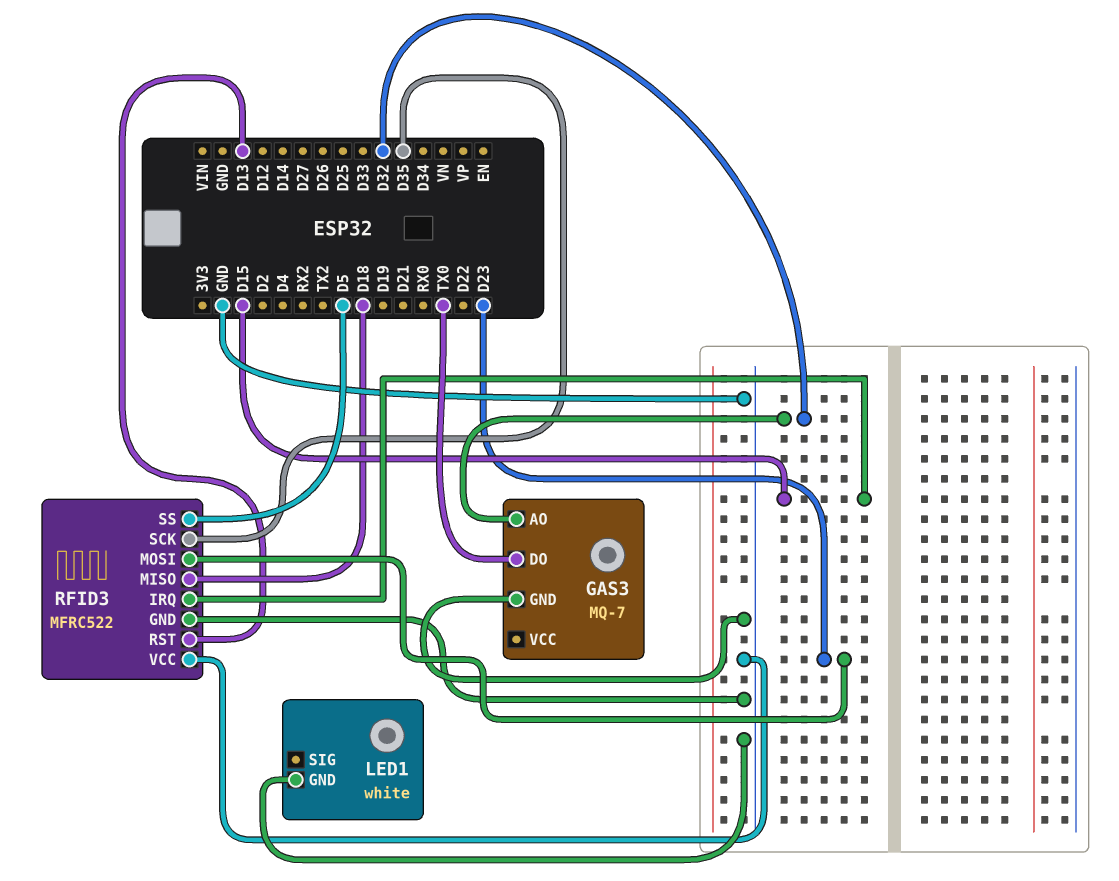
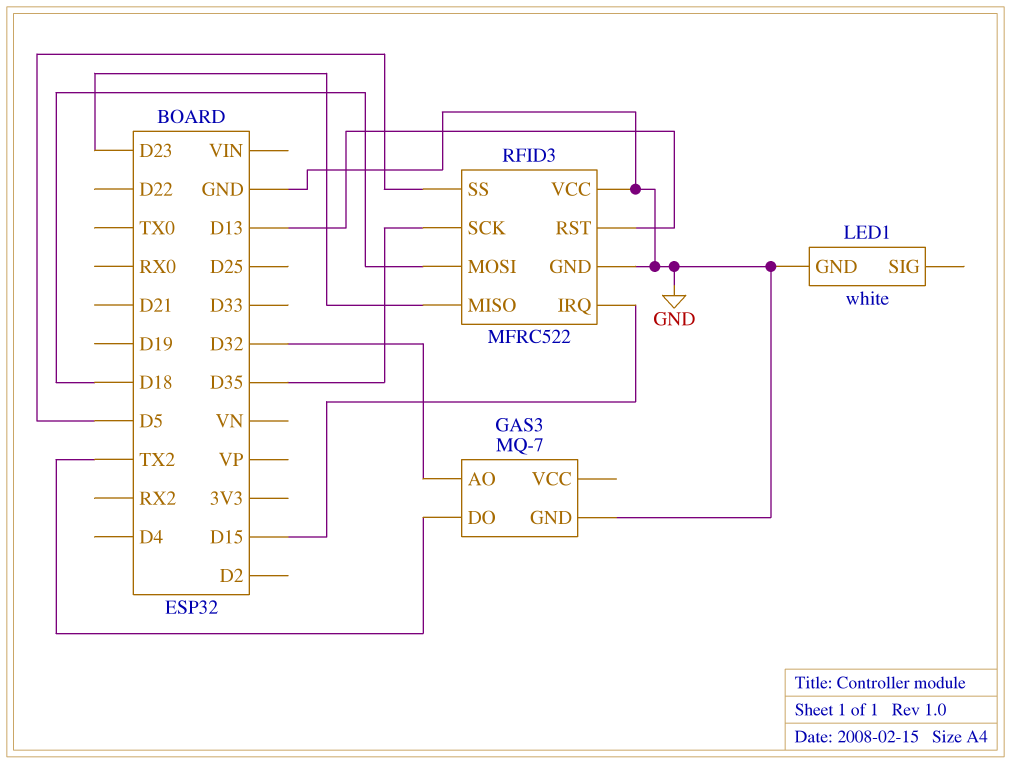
GAS3 pin DO: TX0 -> TX2
RFID3 pin MISO: D18 -> D23
RFID3 pin MOSI: D23 -> D18

